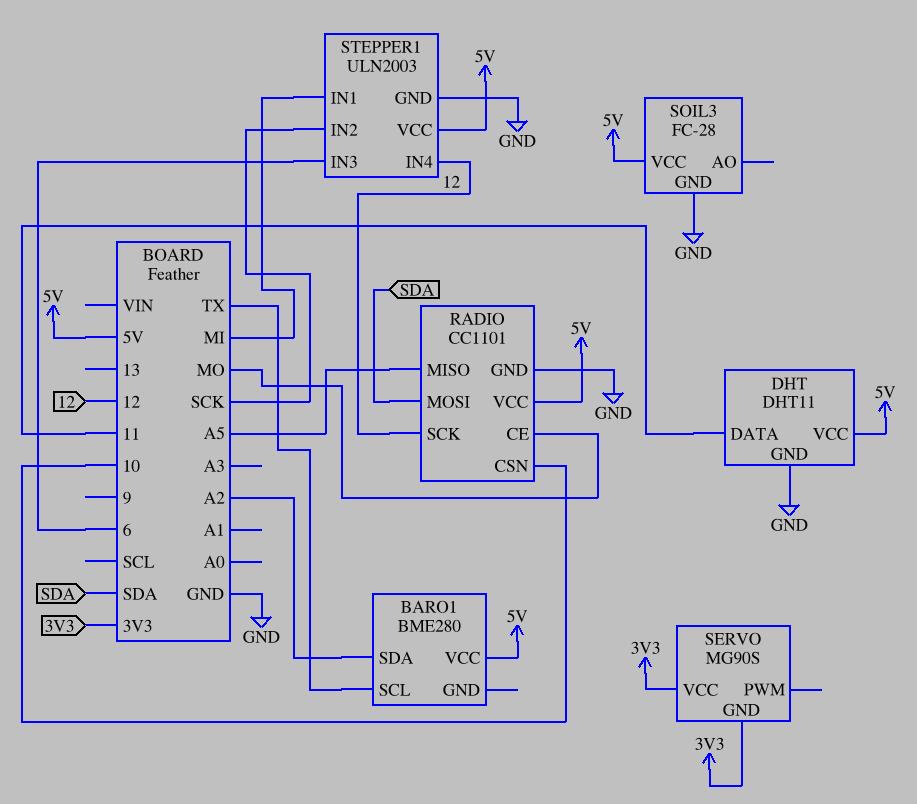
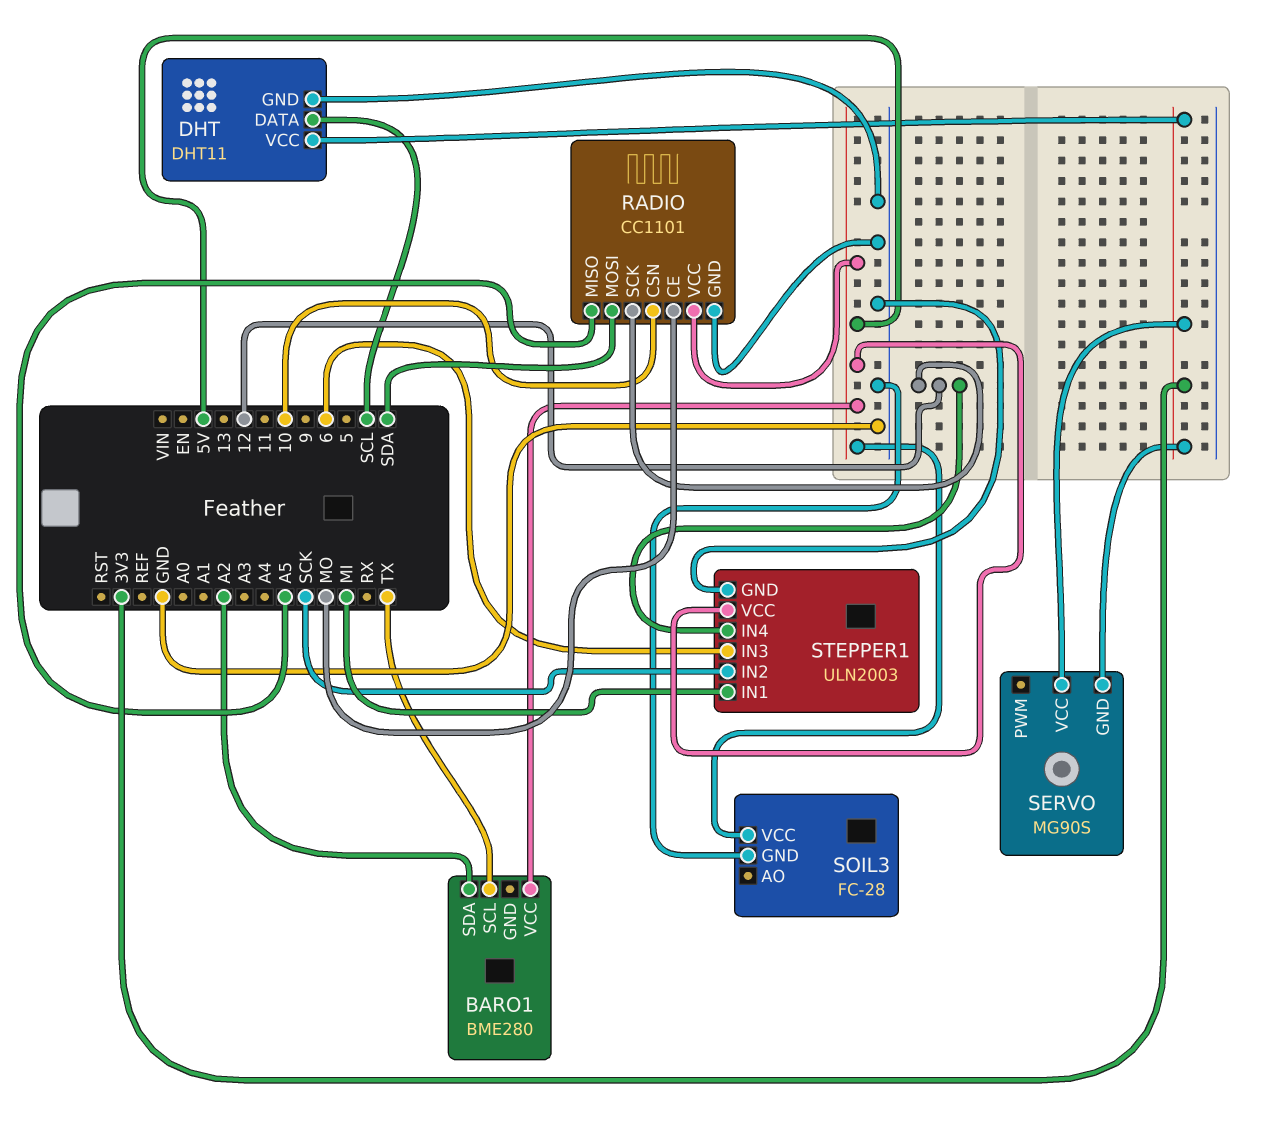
DHT pin DATA: 11 -> SCL
DHT pin VCC: 5V -> 3V3

